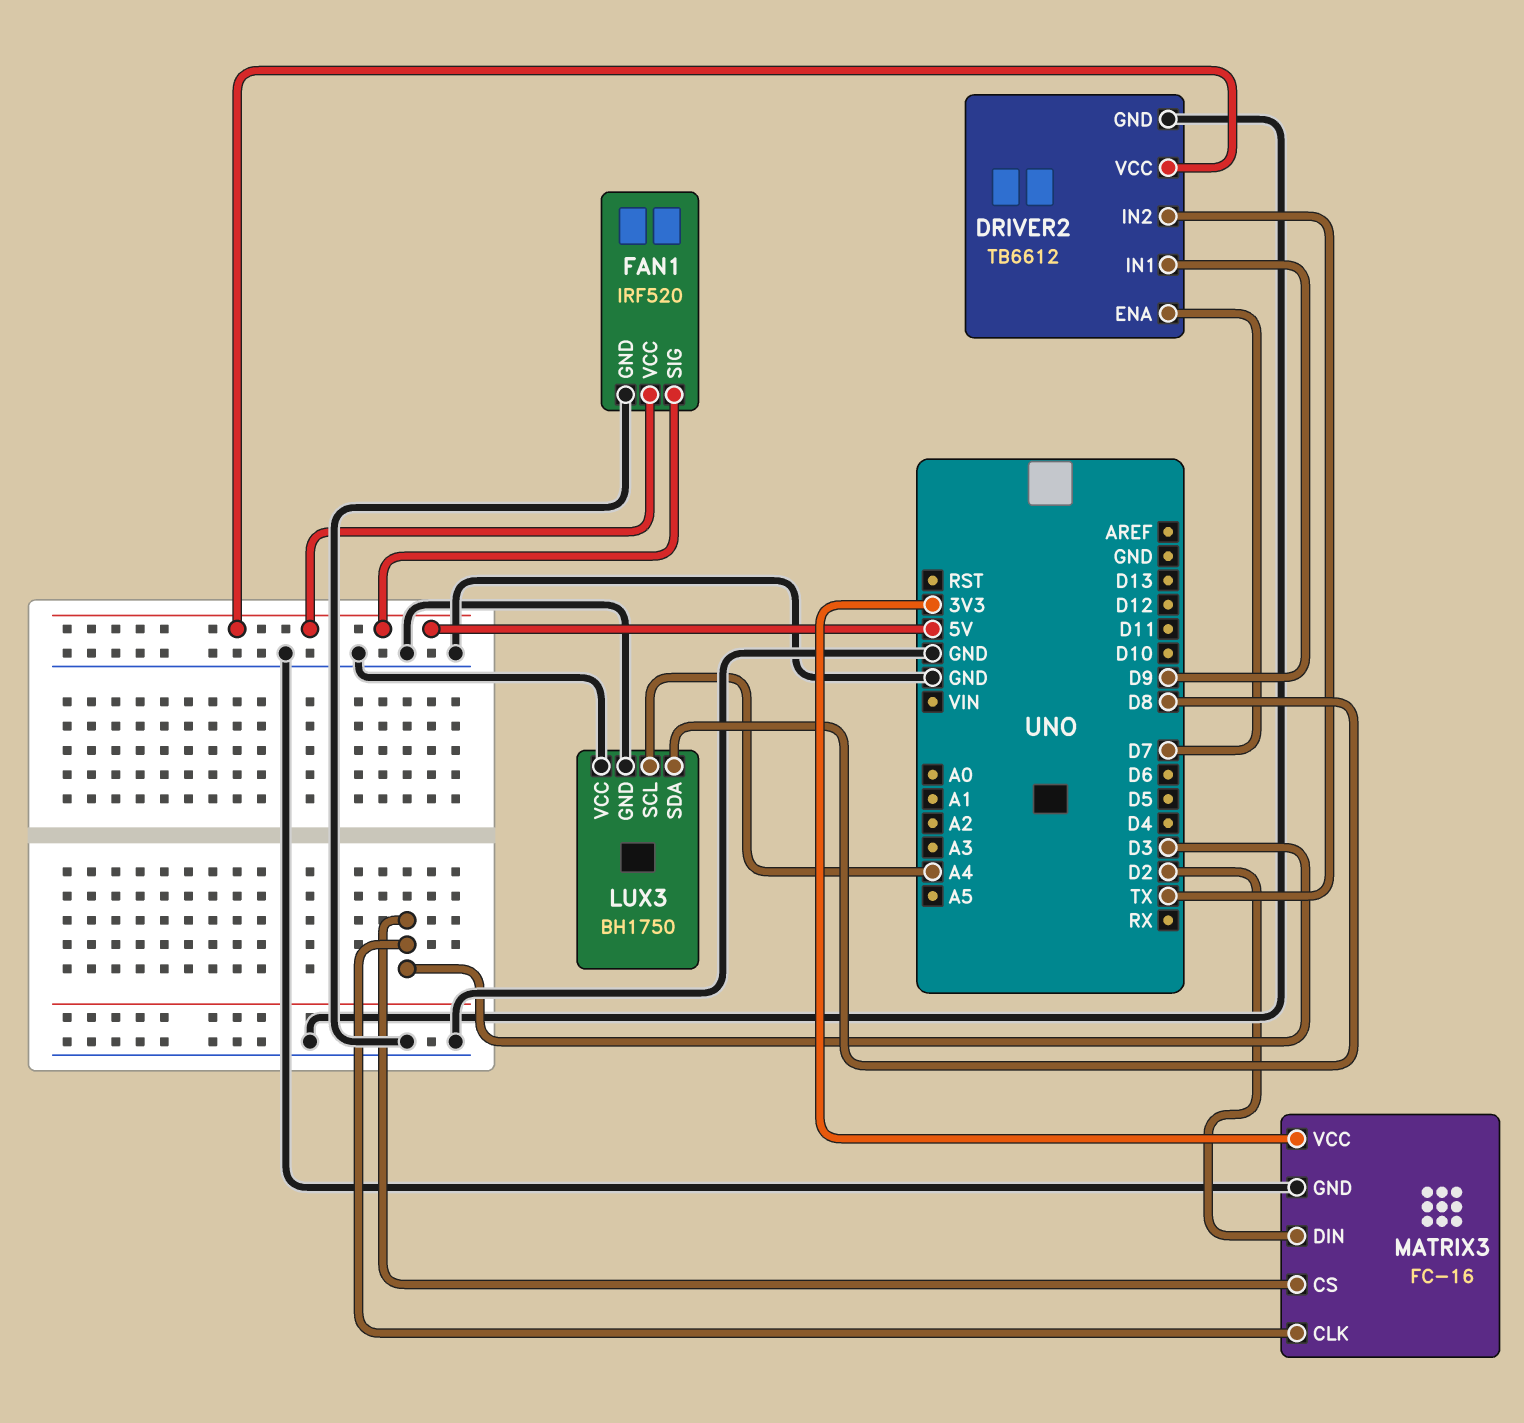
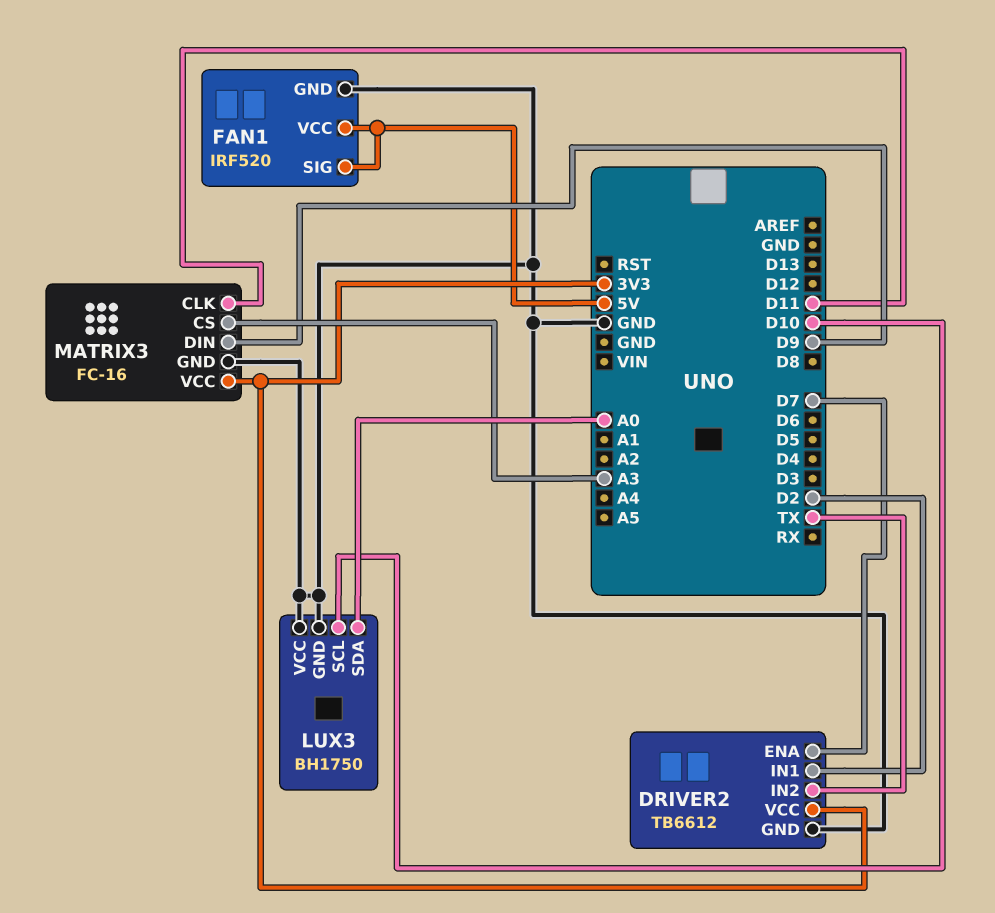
DRIVER2 pin IN1: D9 -> D2
DRIVER2 pin VCC: 5V -> 3V3
LUX3 pin SCL: A4 -> D10
LUX3 pin SDA: D8 -> A0
MATRIX3 pin CLK: D3 -> D11
MATRIX3 pin CS: D3 -> A3
MATRIX3 pin DIN: D2 -> D9

